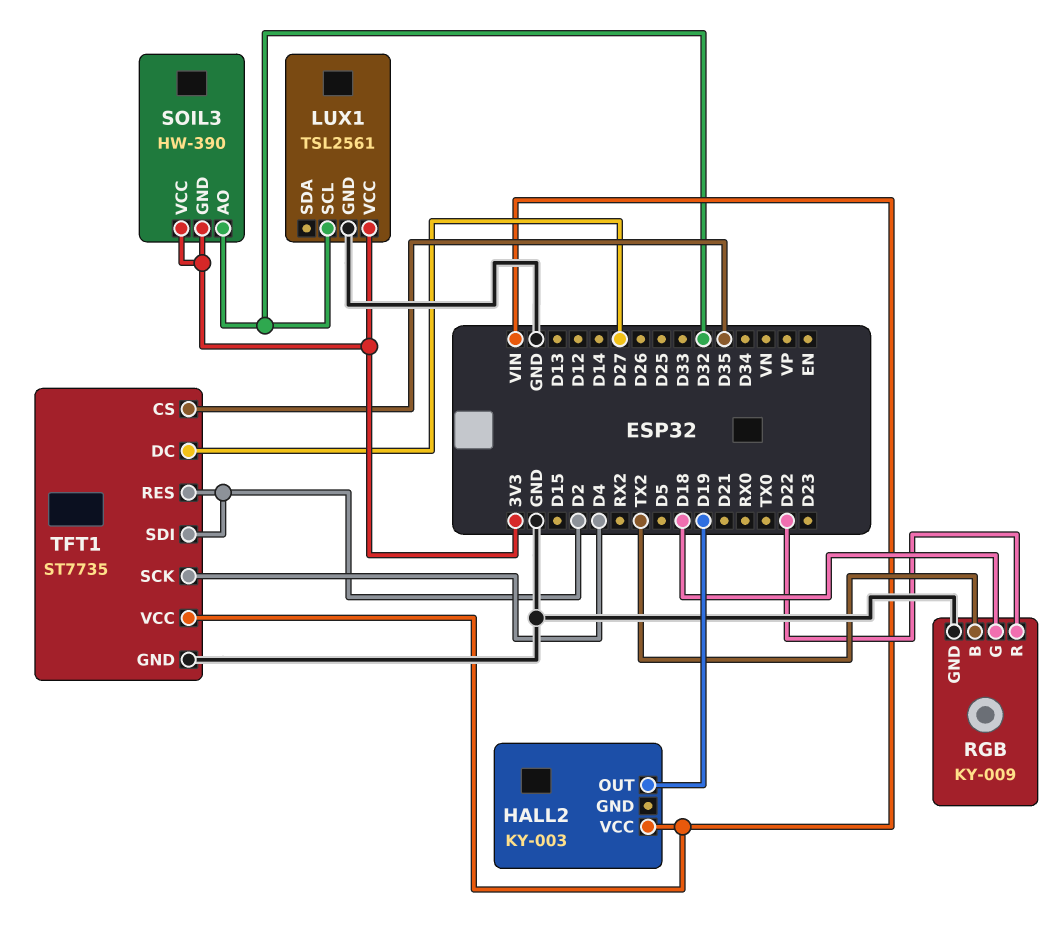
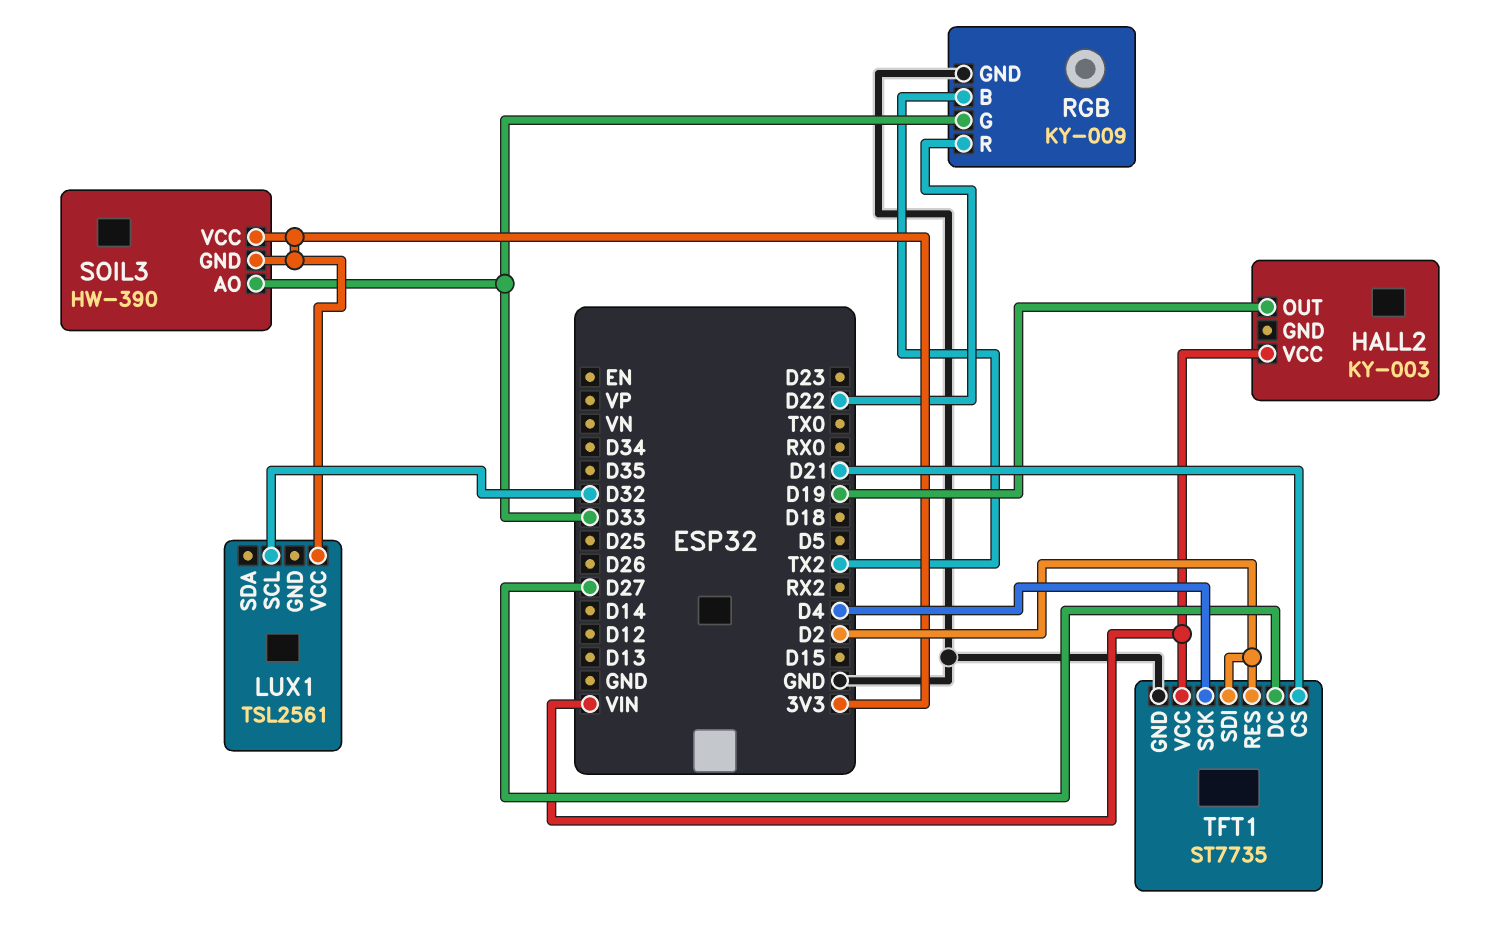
LUX1 pin GND: GND -> none
RGB pin G: D18 -> D33
SOIL3 pin AO: D32 -> D33
TFT1 pin CS: D35 -> D21

